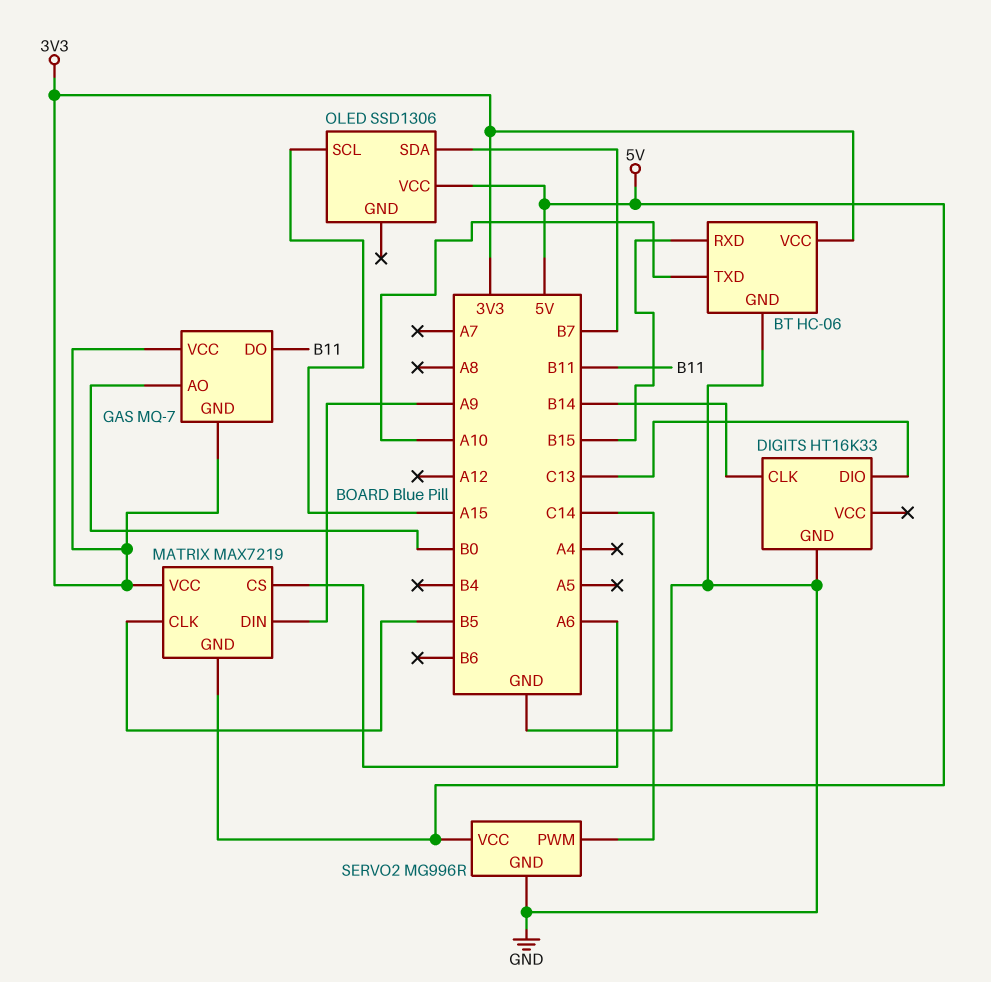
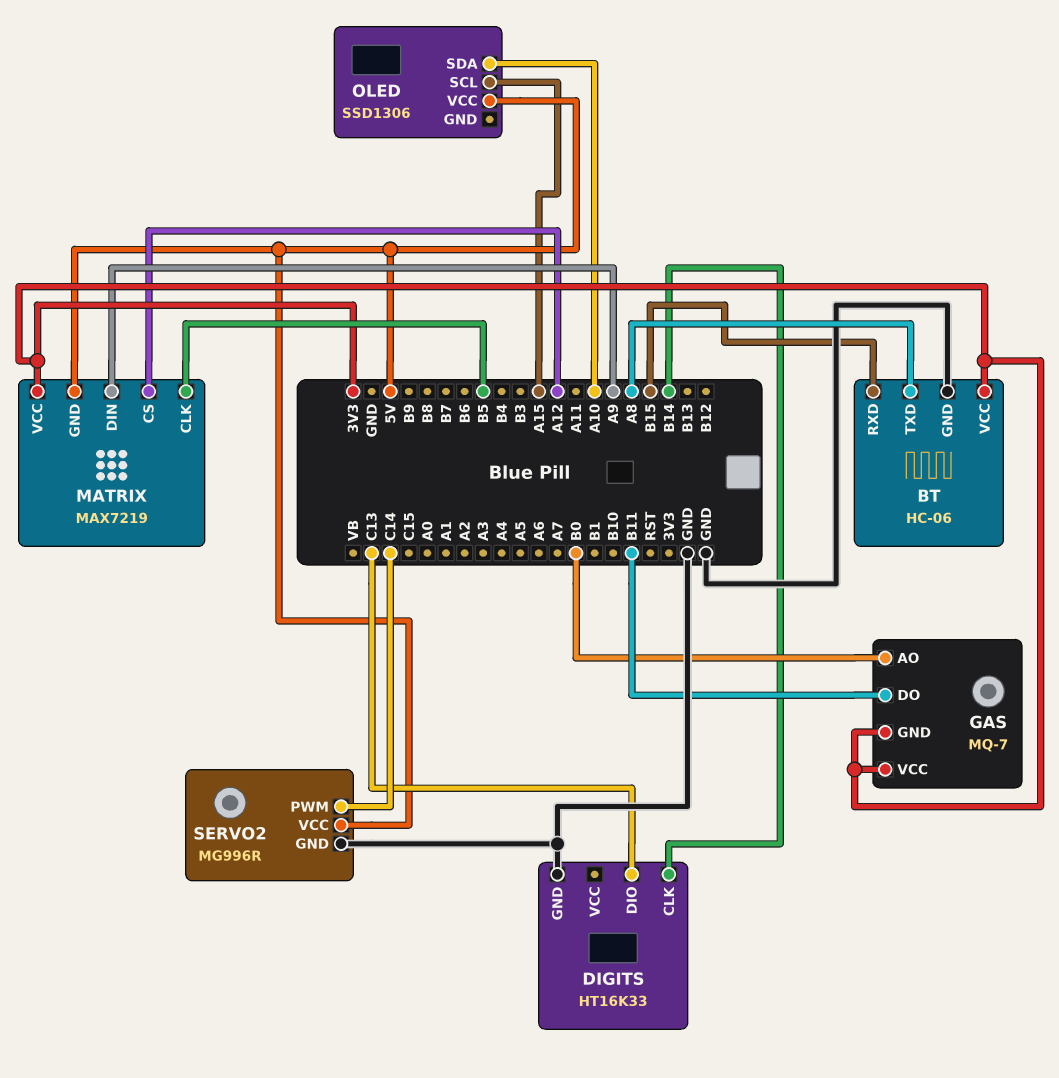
BT pin TXD: A10 -> A8
MATRIX pin CS: A6 -> A12
OLED pin SDA: B7 -> A10

